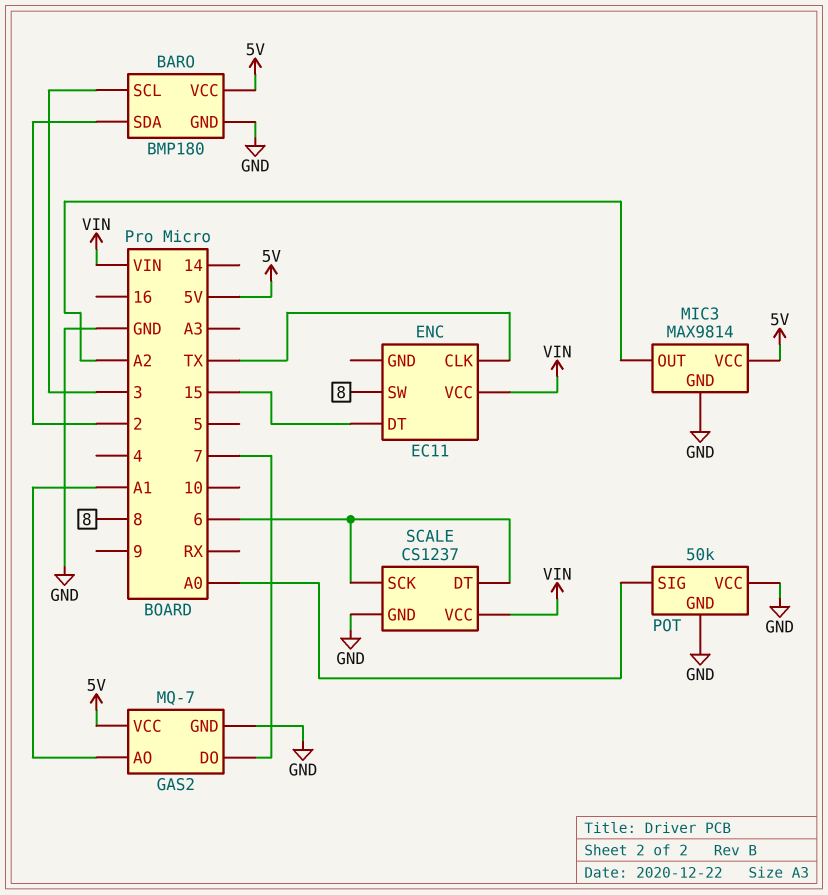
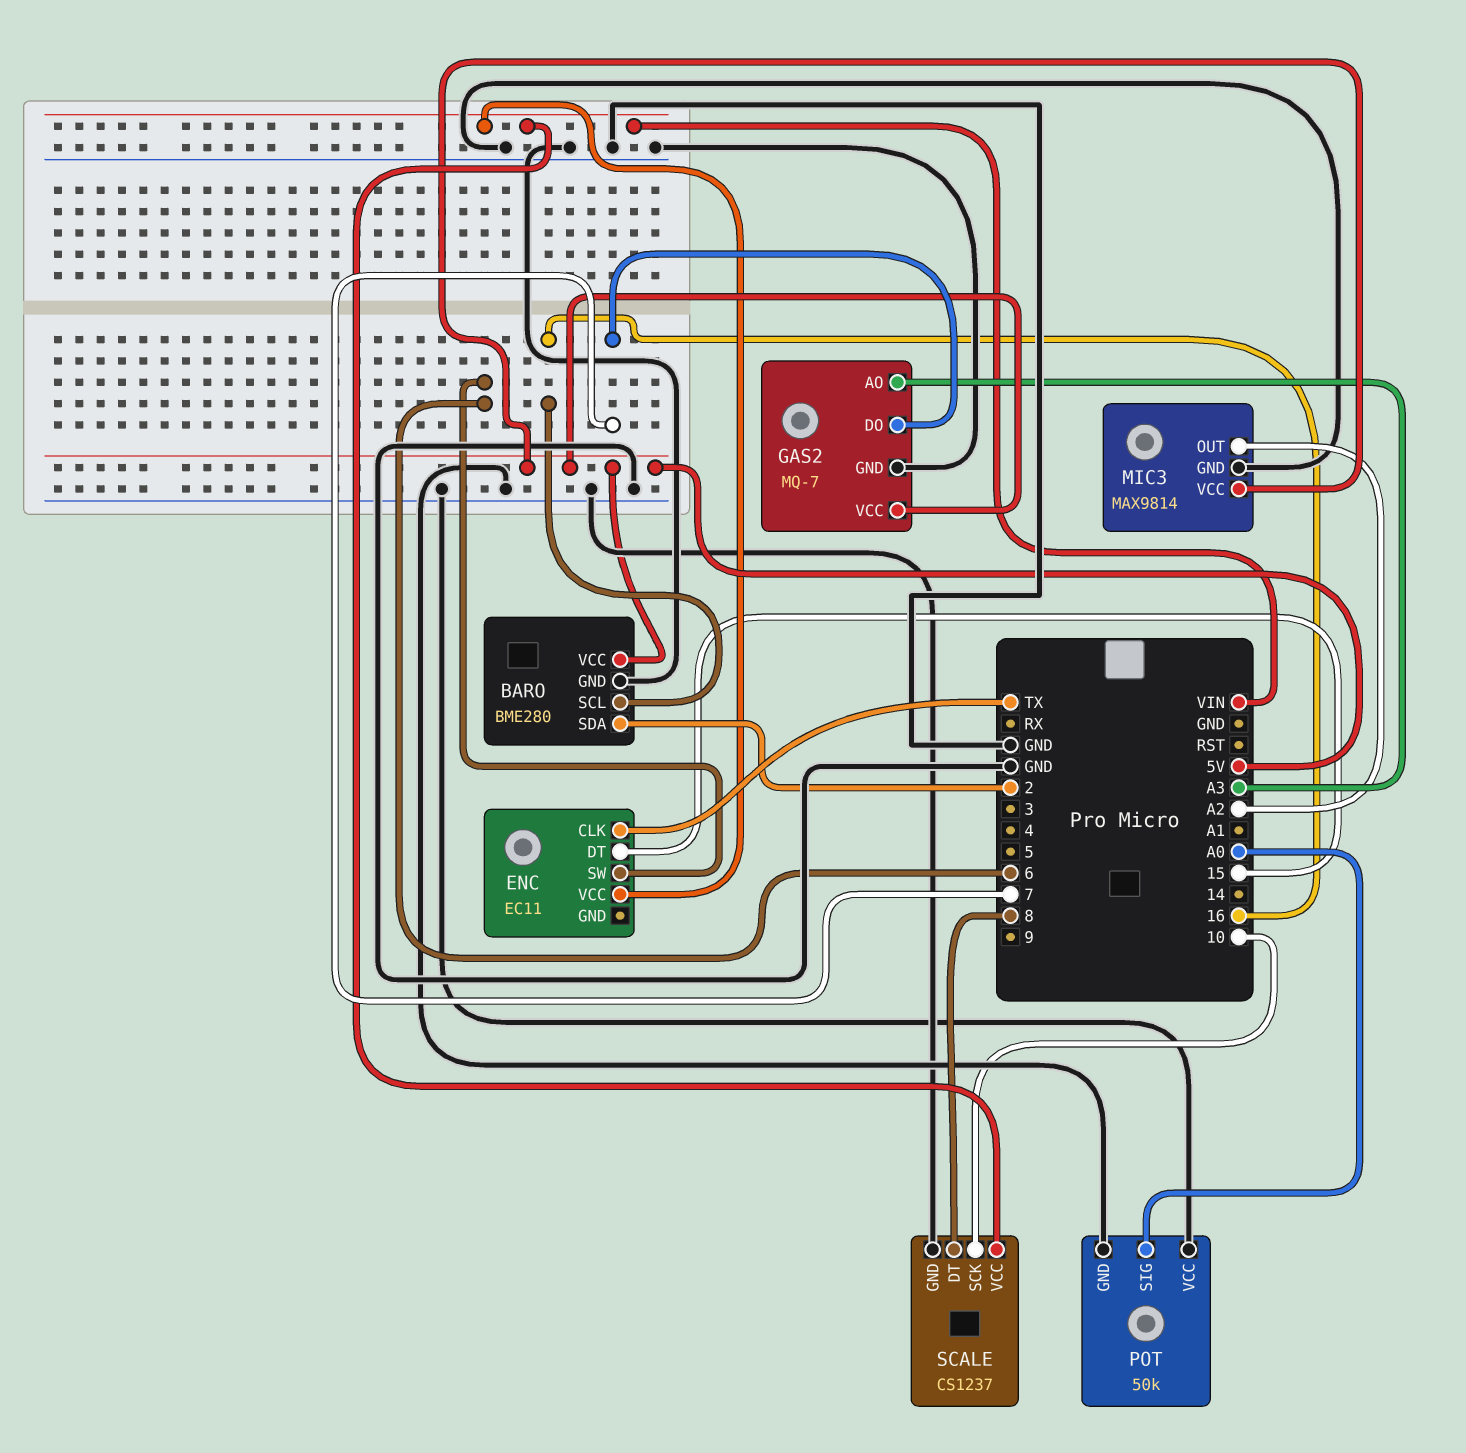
BARO: BMP180 -> BME280
BARO pin SCL: 3 -> 16
ENC pin SW: 8 -> 6
GAS2 pin AO: A1 -> A3
SCALE pin DT: 6 -> 8
SCALE pin SCK: 6 -> 10

